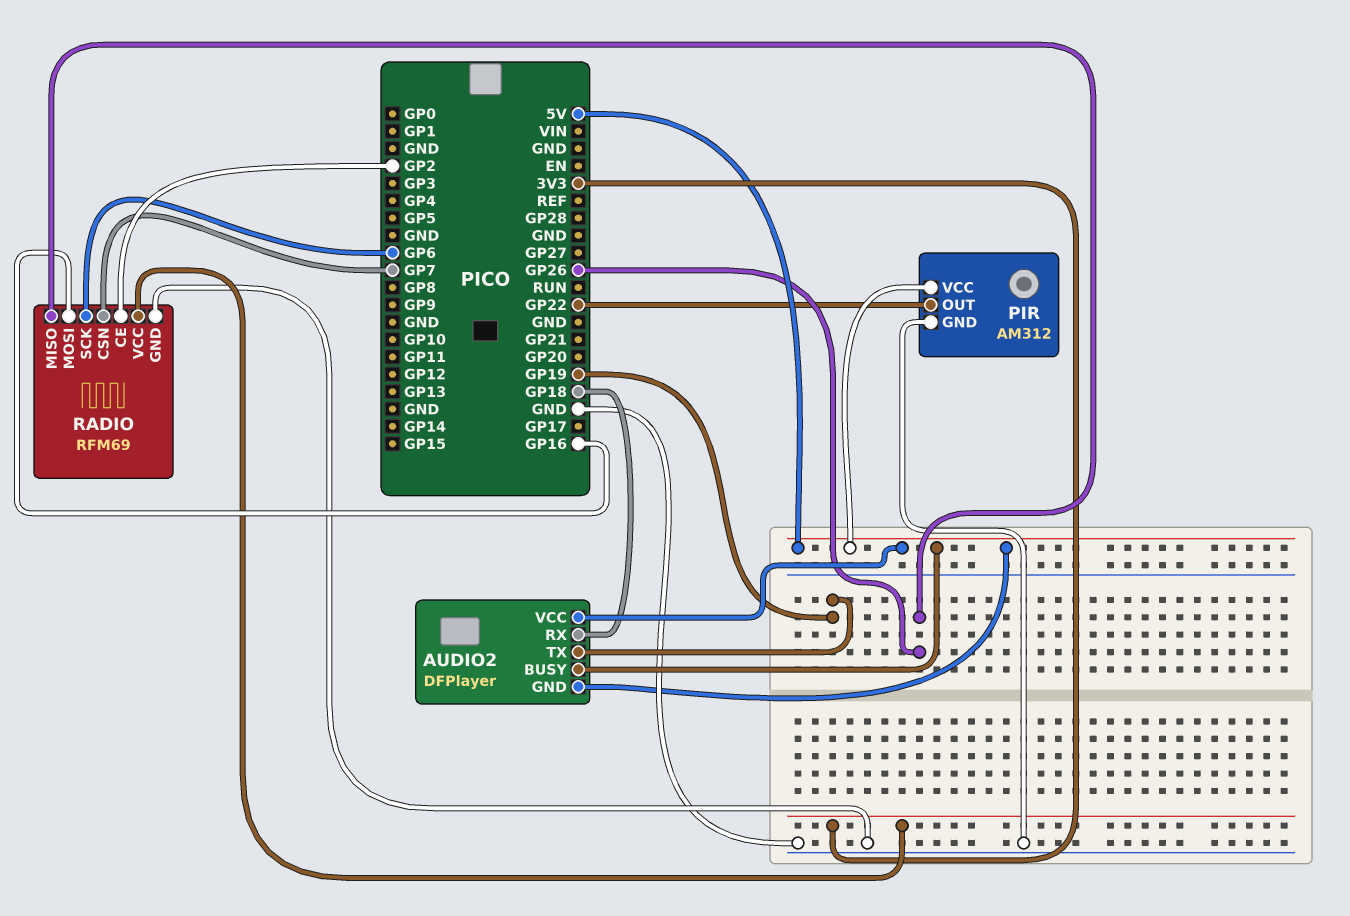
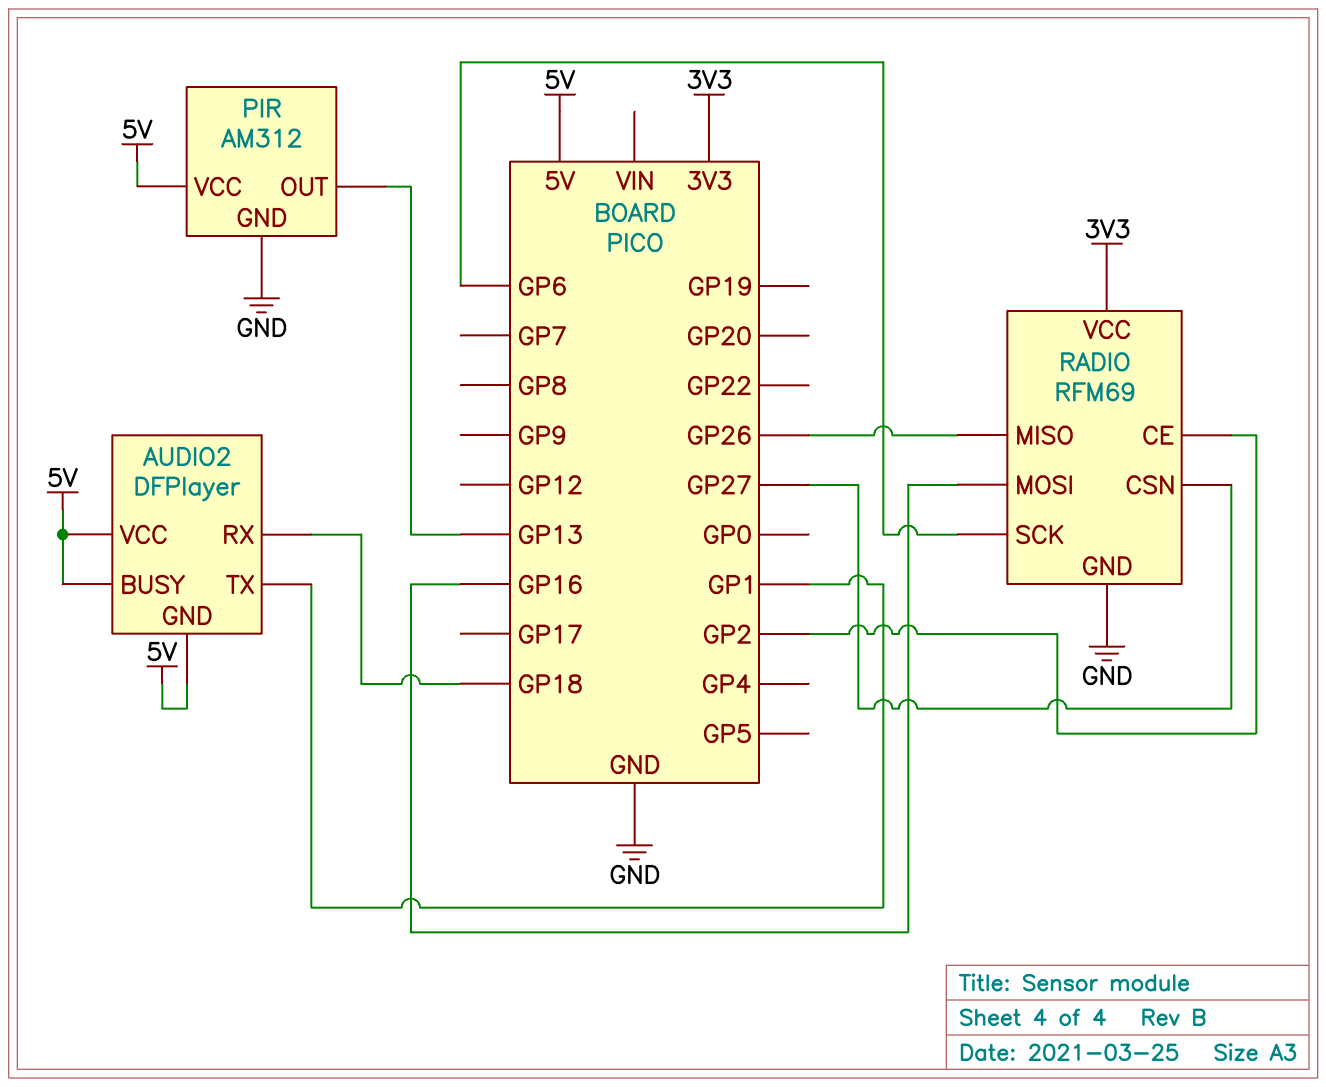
AUDIO2 pin TX: GP19 -> GP1
PIR pin OUT: GP22 -> GP13
RADIO pin CSN: GP7 -> GP27

